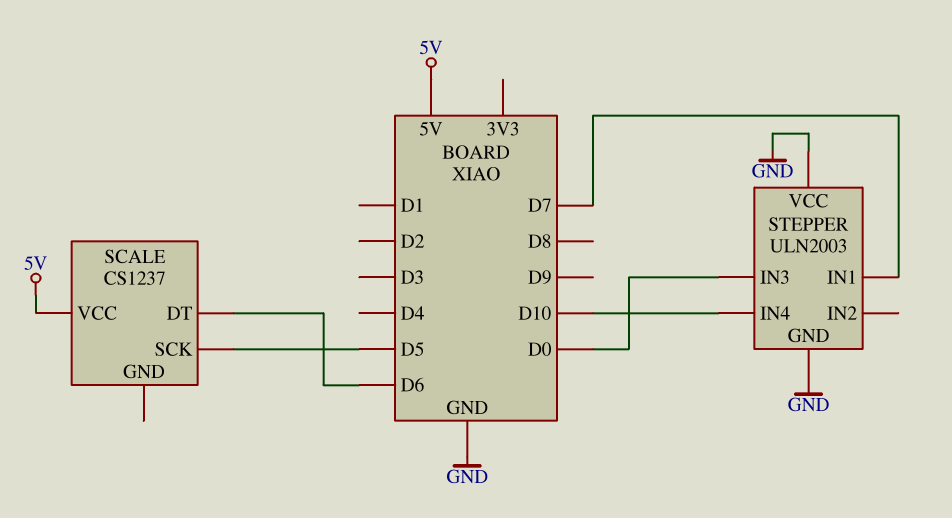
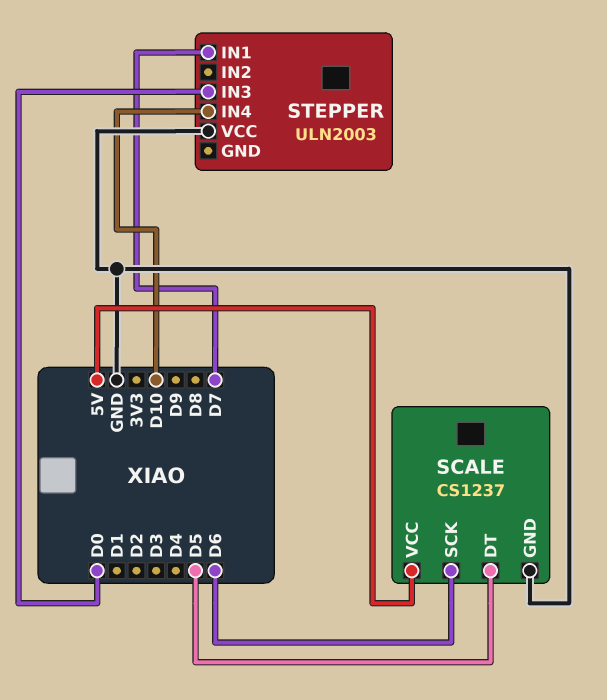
SCALE pin DT: D6 -> D5
SCALE pin GND: none -> GND
SCALE pin SCK: D5 -> D6
STEPPER pin GND: GND -> none

